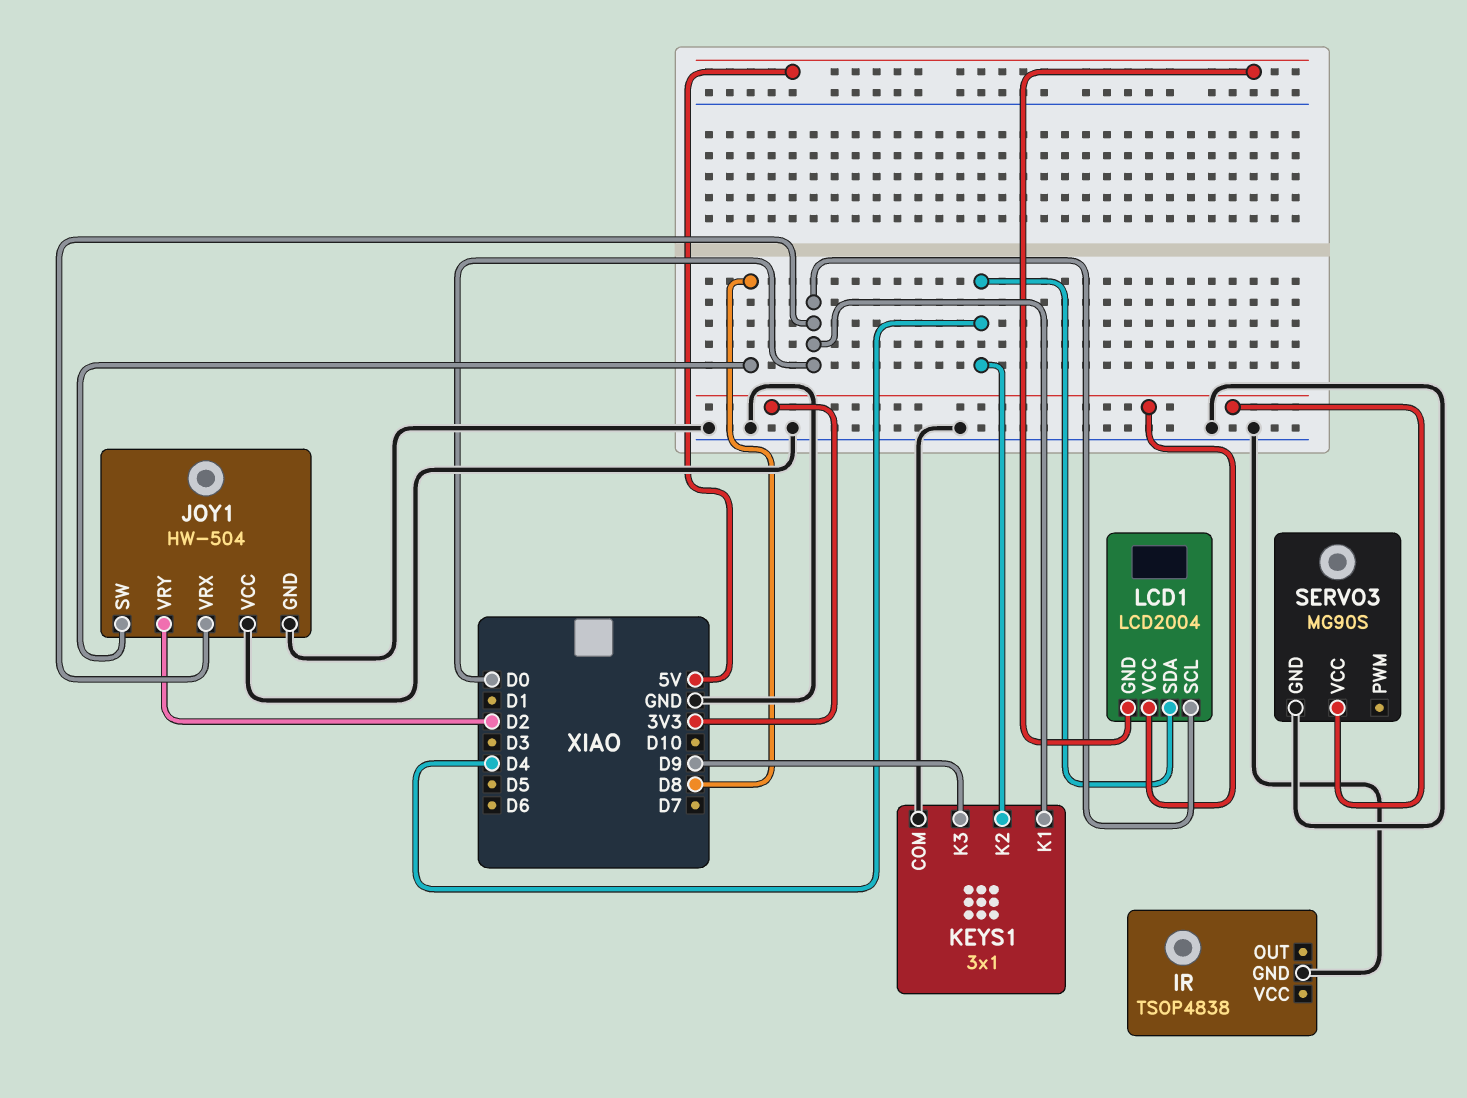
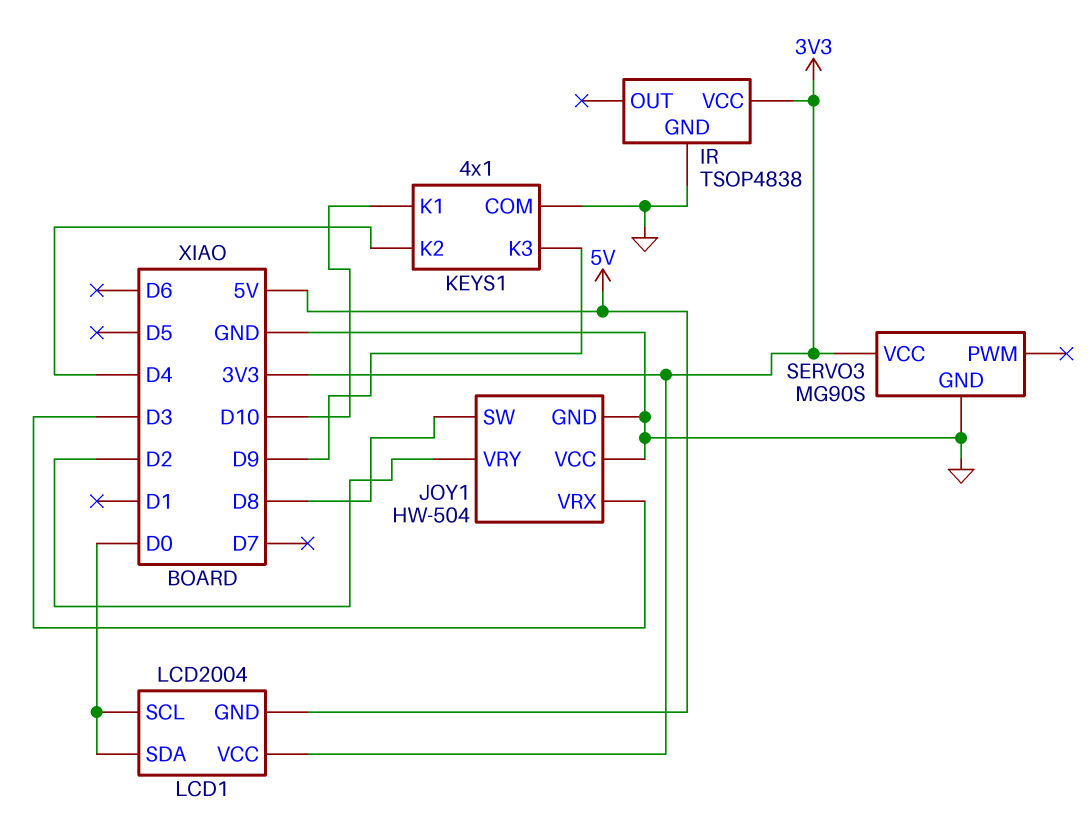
IR pin VCC: none -> 3V3
JOY1 pin VRX: D0 -> D3
KEYS1: 3x1 -> 4x1
KEYS1 pin K1: D0 -> D10
LCD1 pin SDA: D4 -> D0

